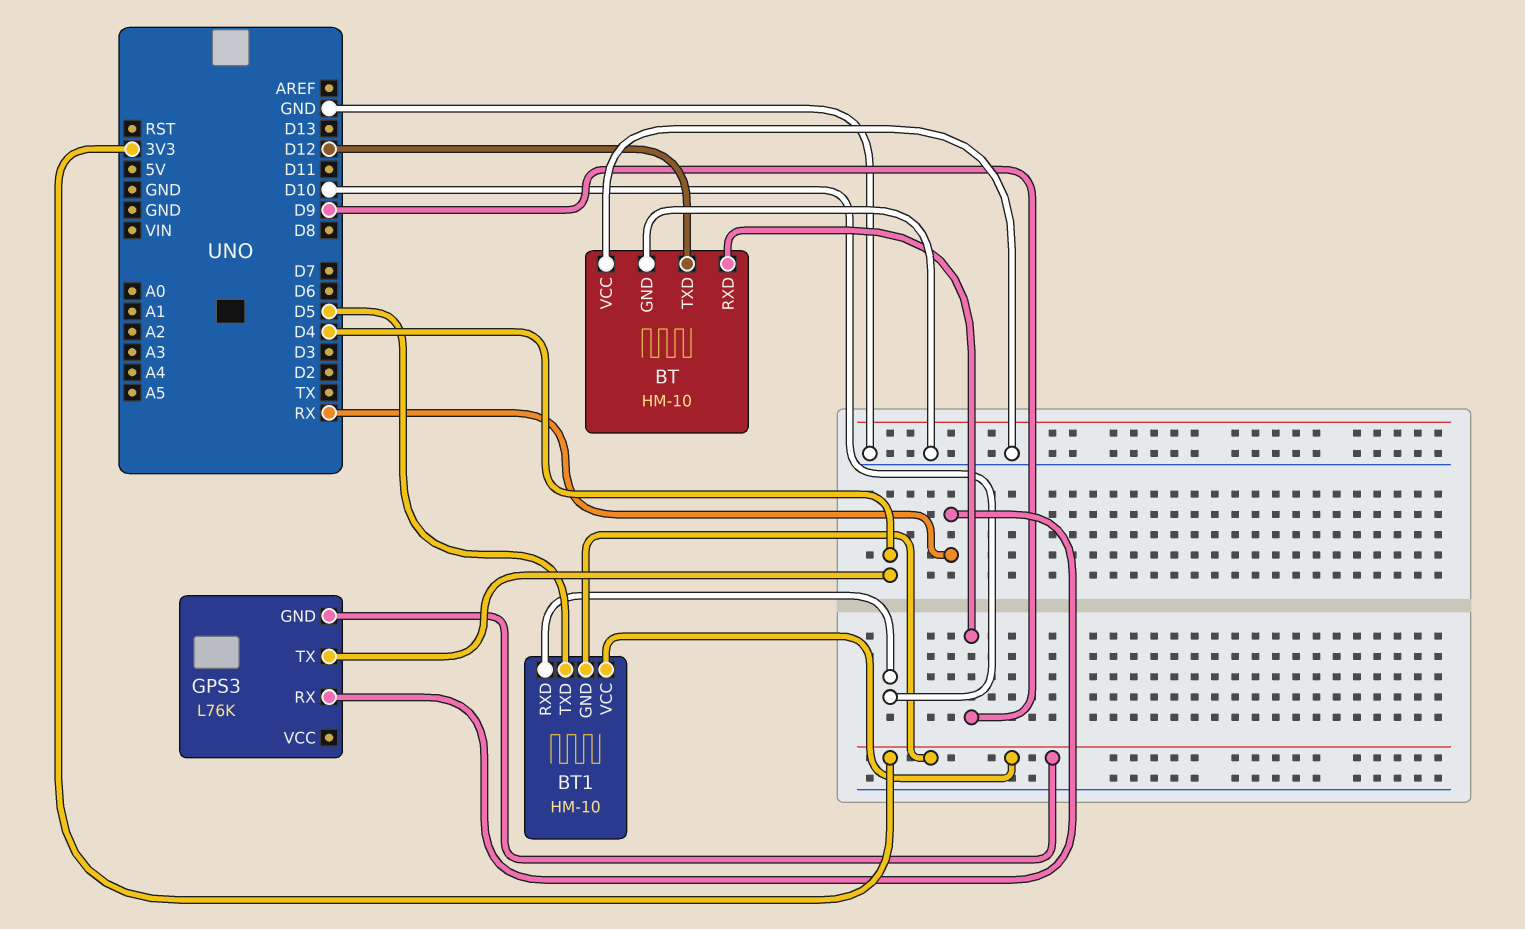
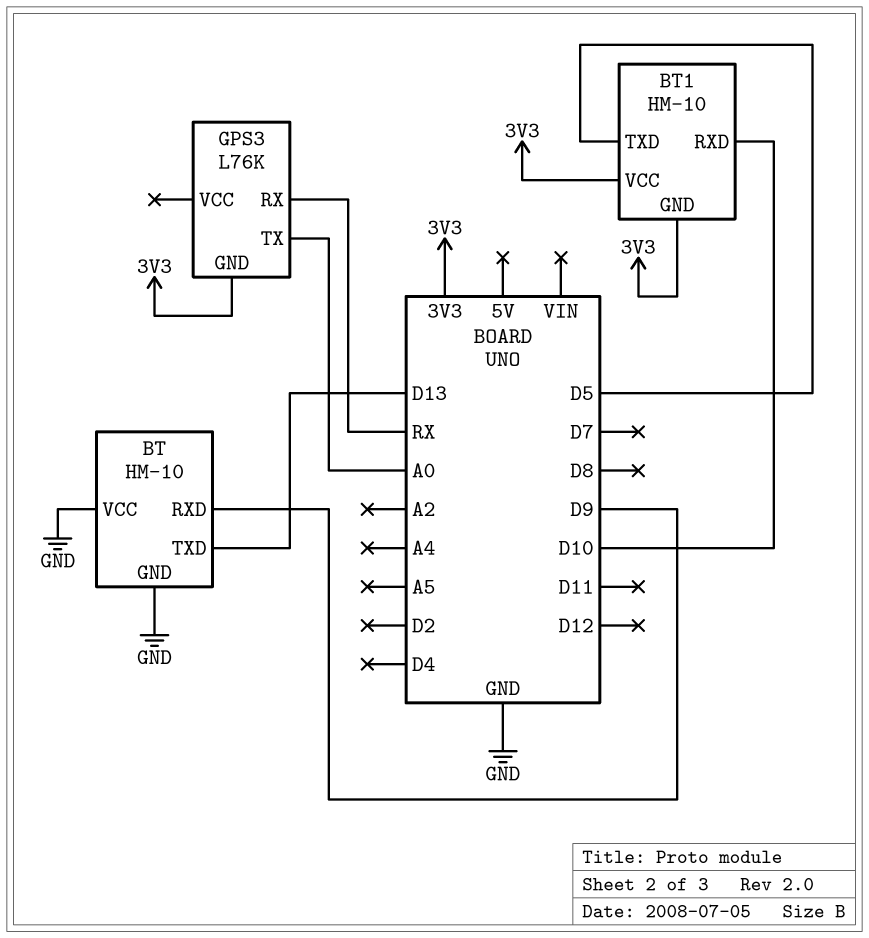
BT pin TXD: D12 -> D13
GPS3 pin TX: D4 -> A0

